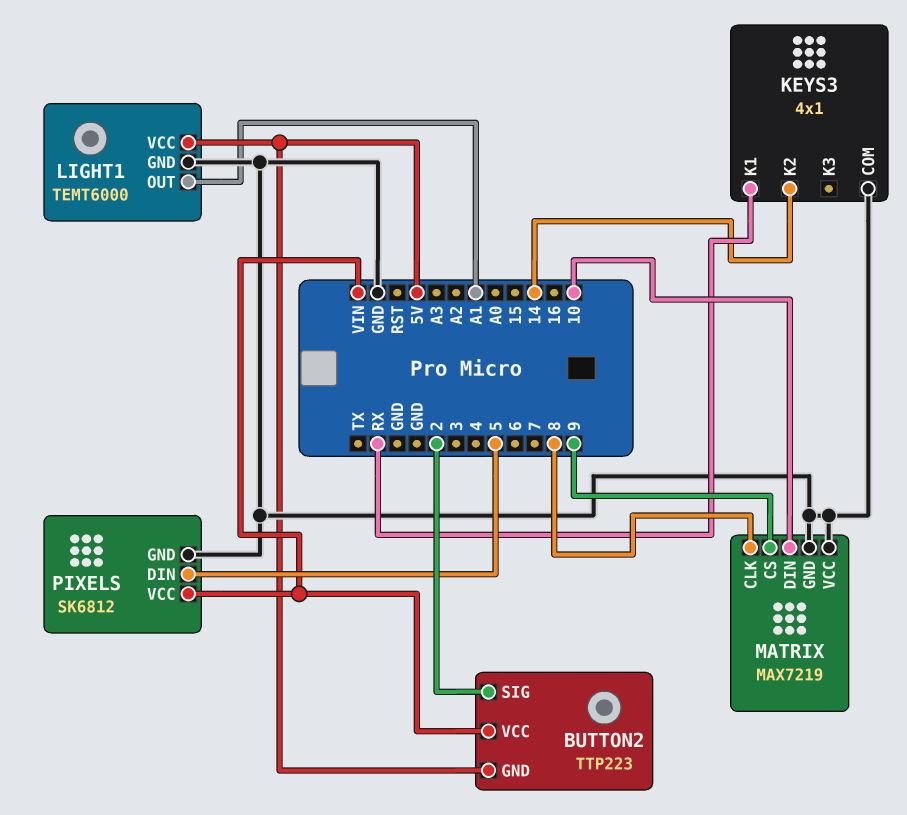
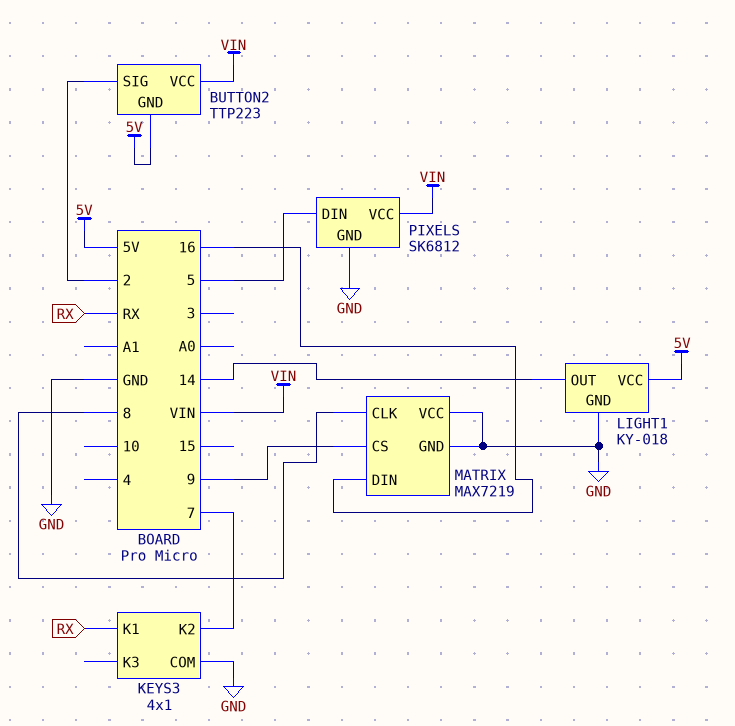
KEYS3 pin K2: 14 -> 7
LIGHT1: TEMT6000 -> KY-018
LIGHT1 pin OUT: A1 -> 14
MATRIX pin DIN: 10 -> 16

